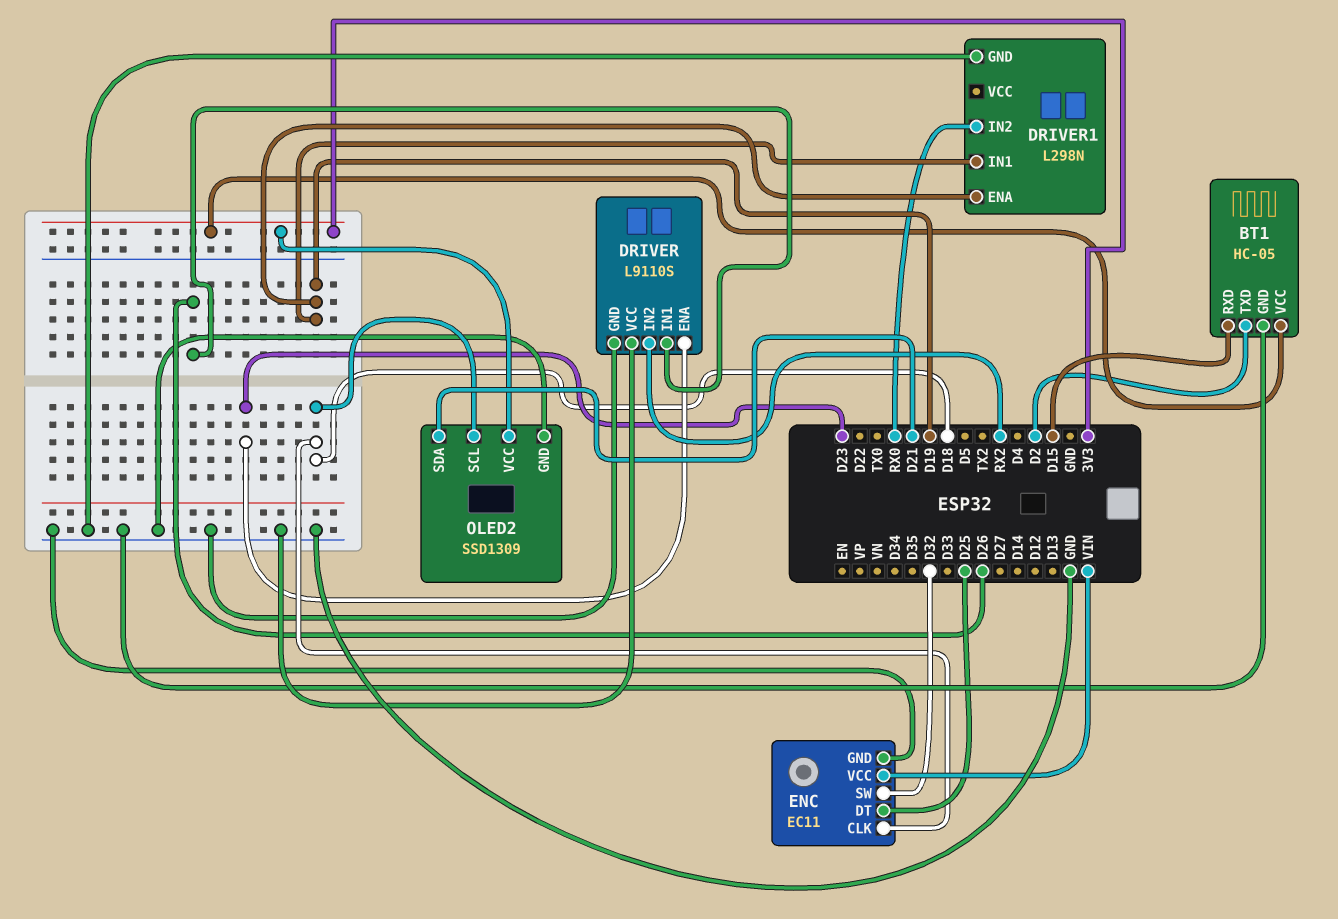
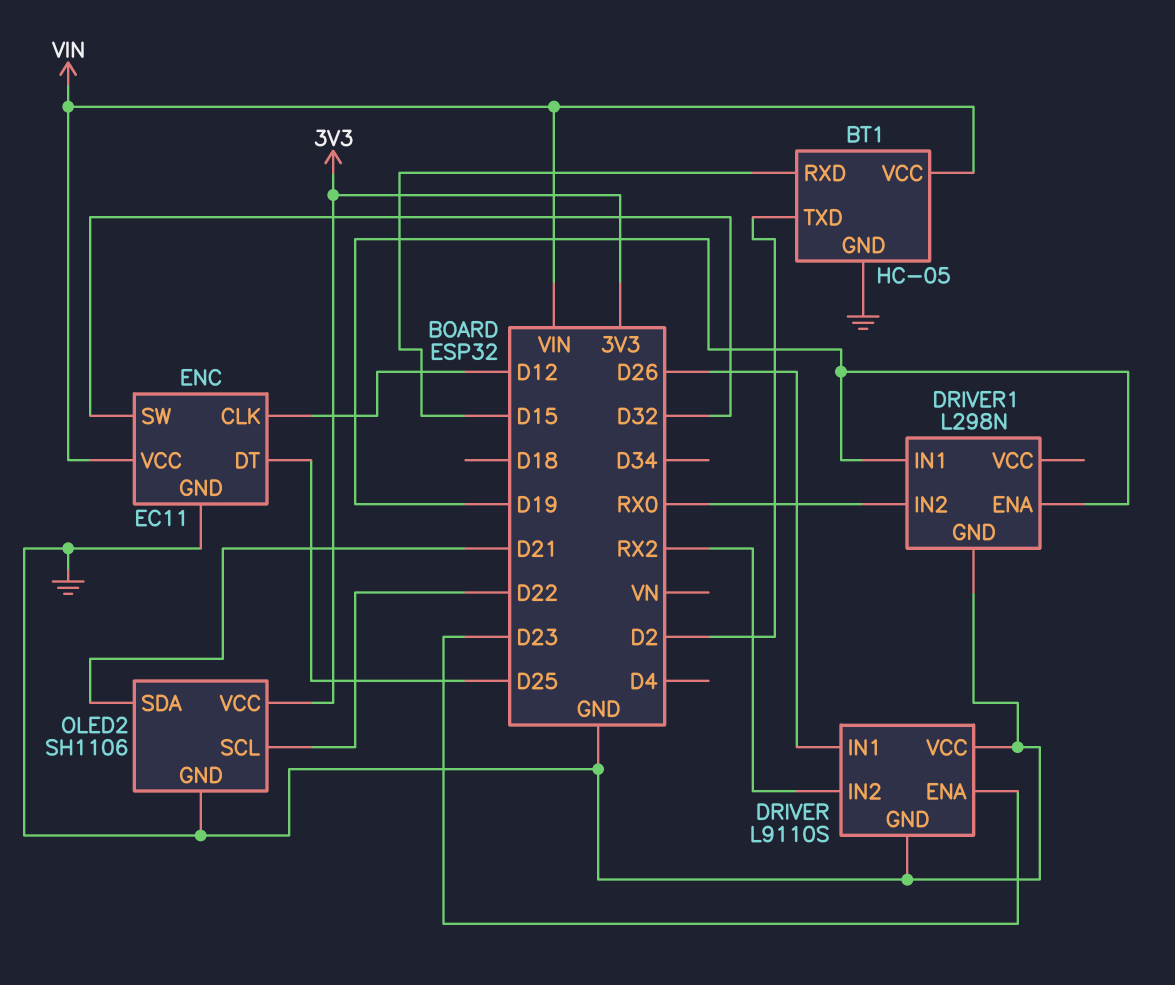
BT1 pin VCC: 3V3 -> VIN
ENC pin CLK: D18 -> D12
OLED2: SSD1309 -> SH1106
OLED2 pin SCL: D18 -> D22

